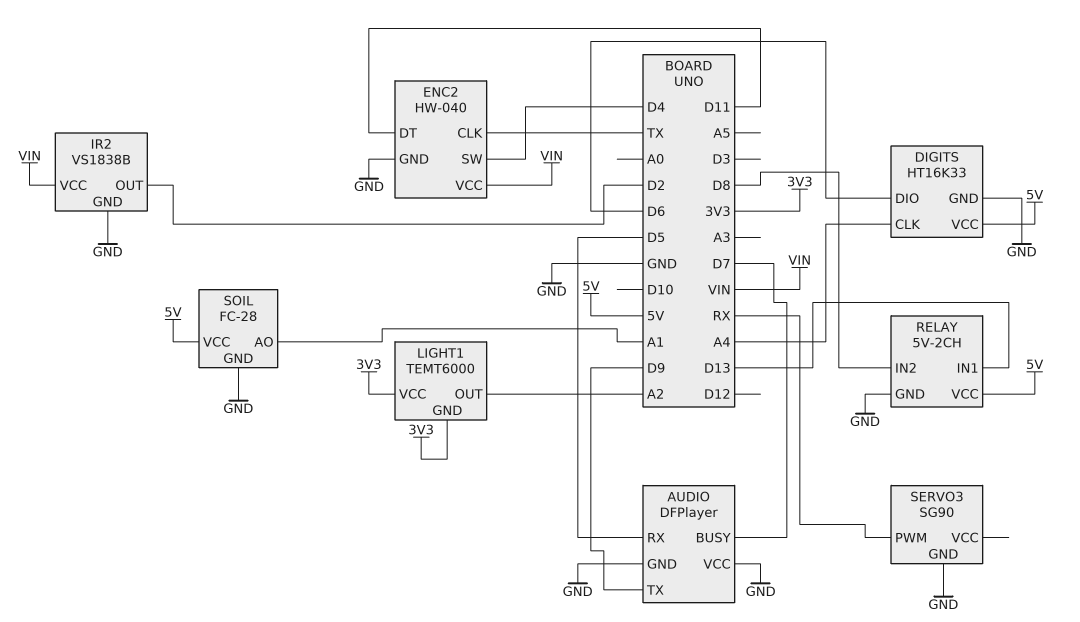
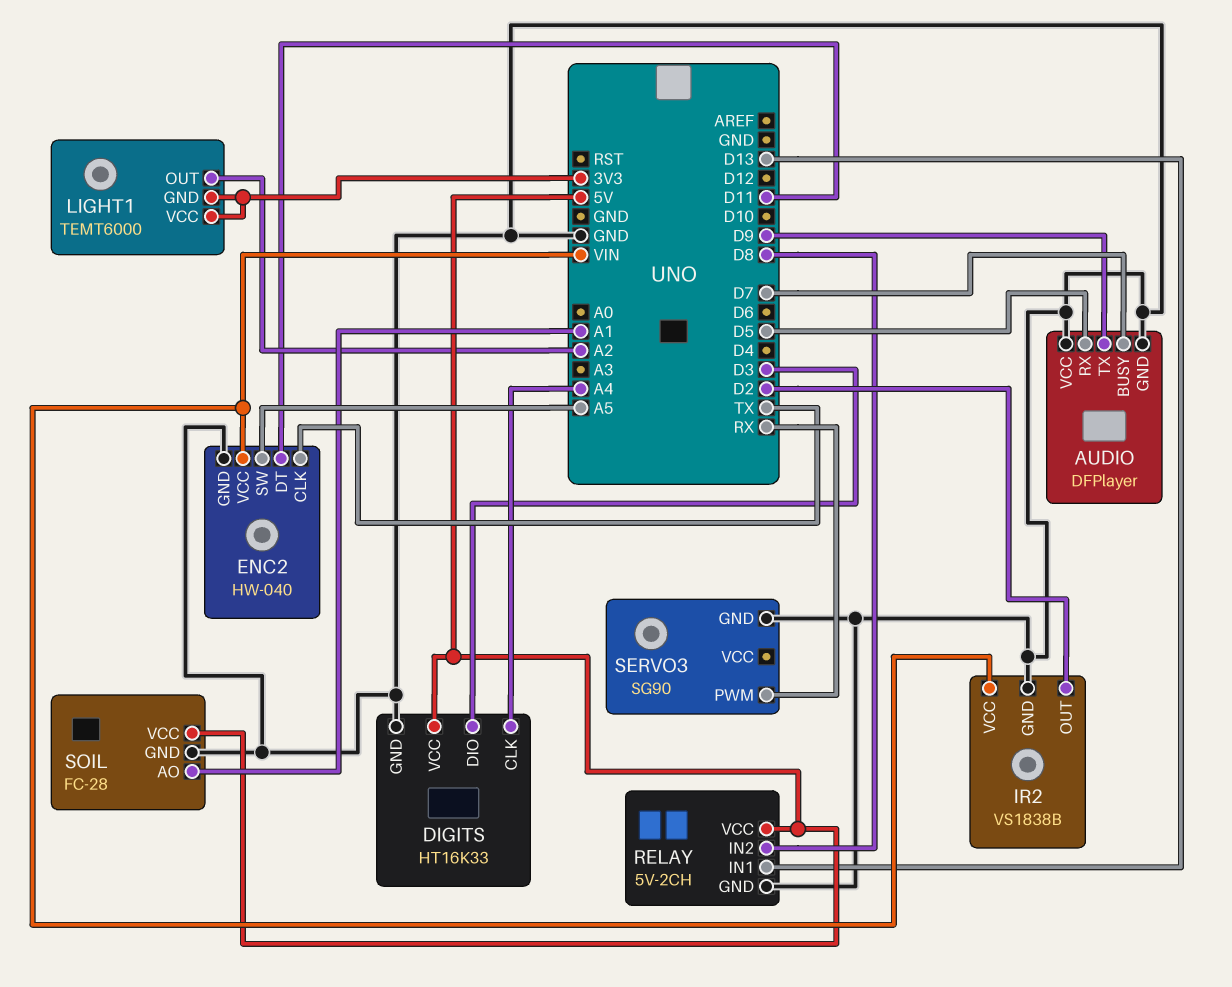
DIGITS pin DIO: D6 -> D3
ENC2 pin SW: D4 -> A5

